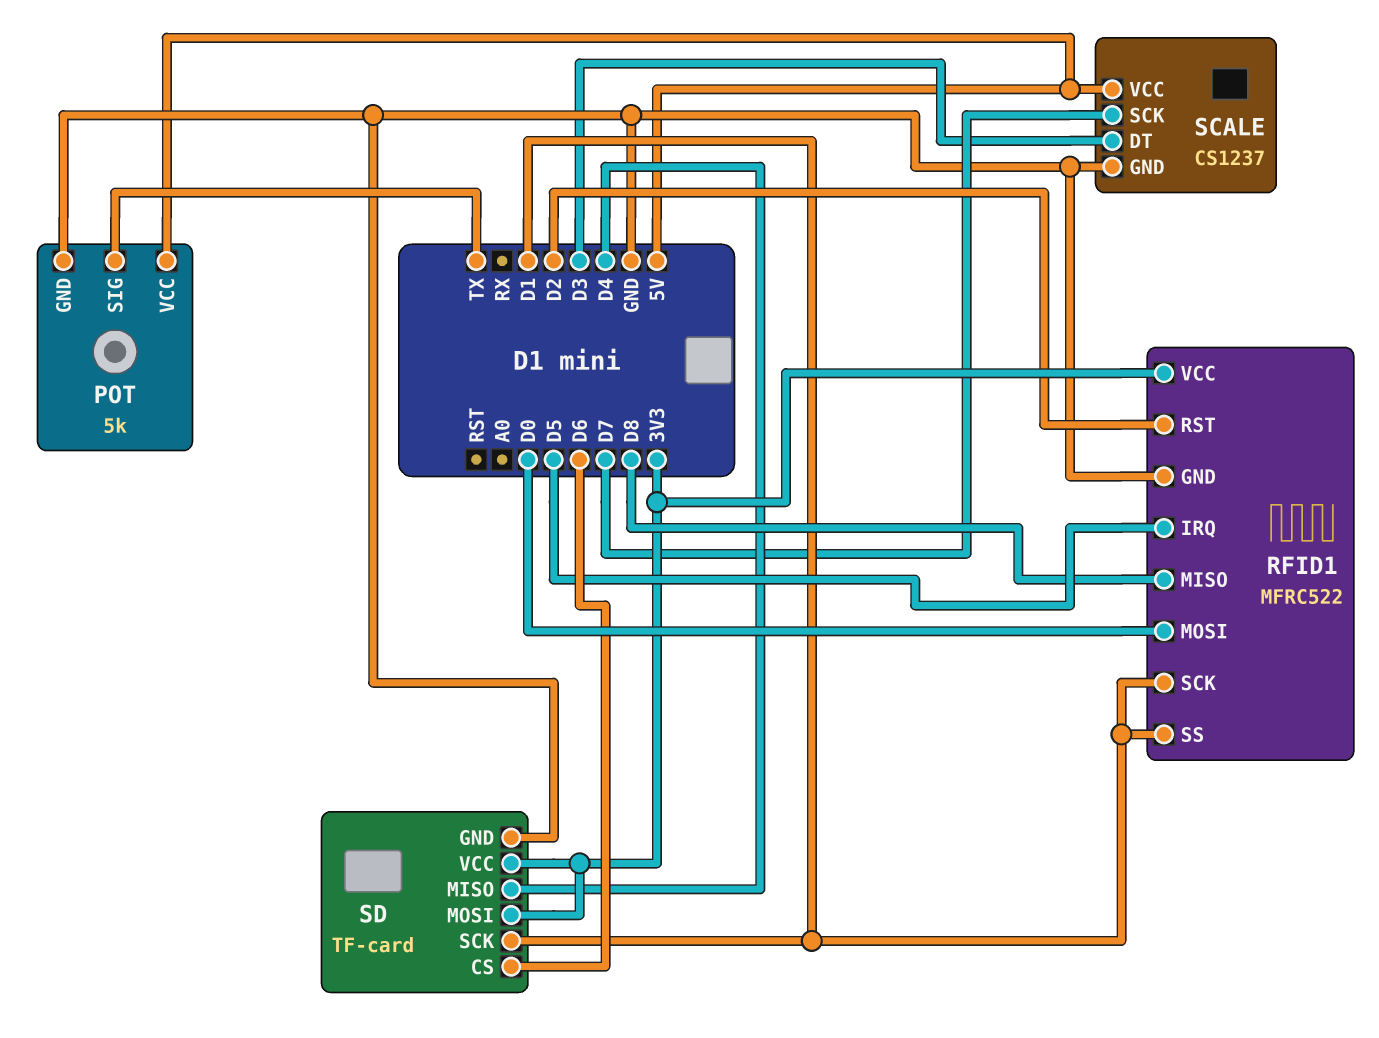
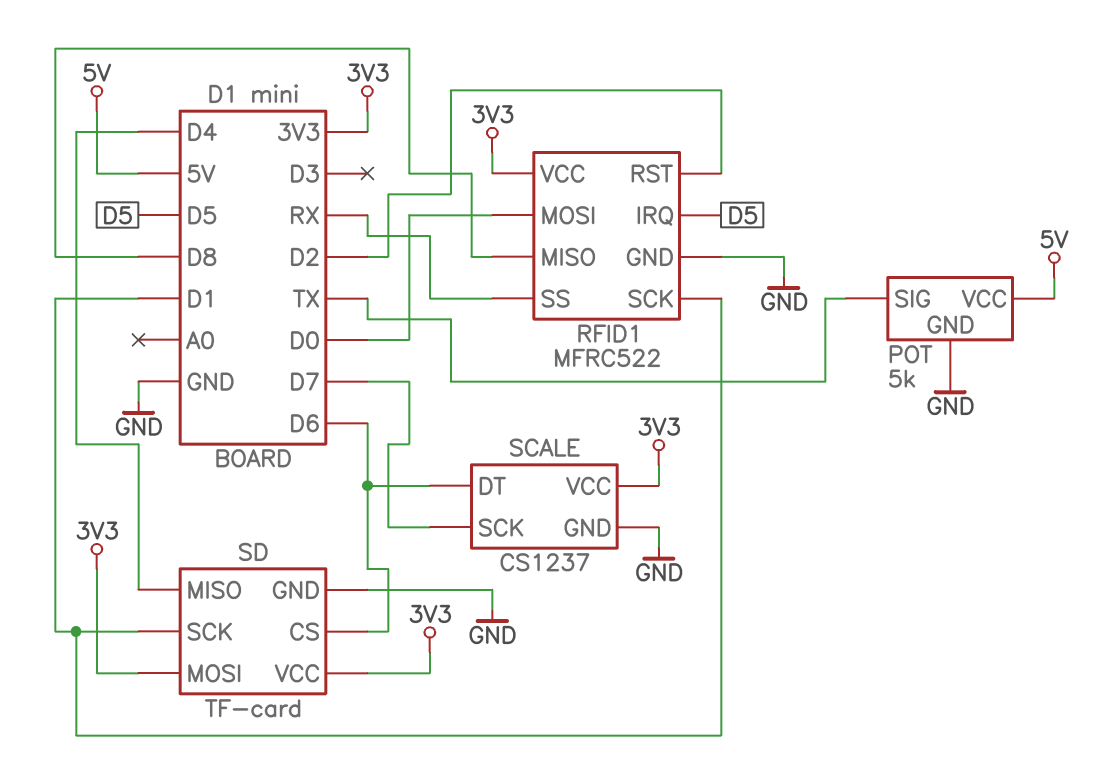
RFID1 pin SS: D1 -> RX
SCALE pin DT: D3 -> D6
SCALE pin VCC: 5V -> 3V3

